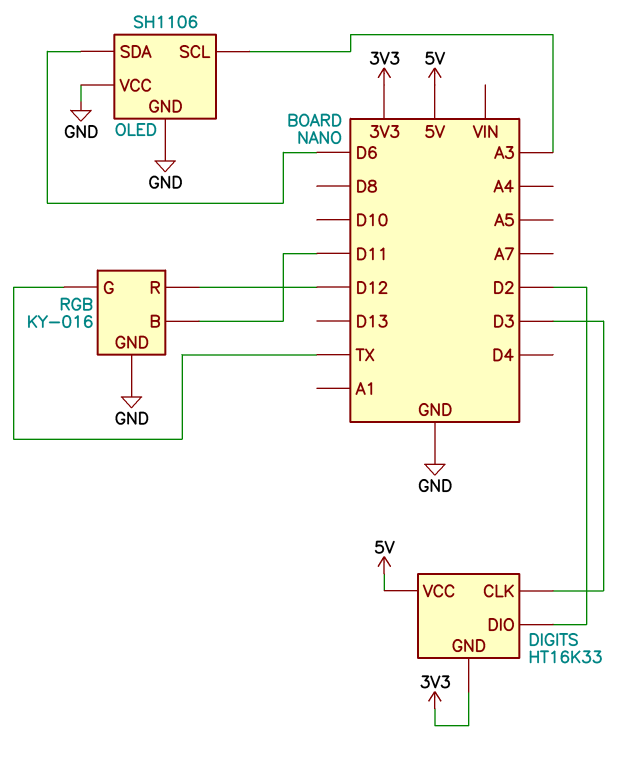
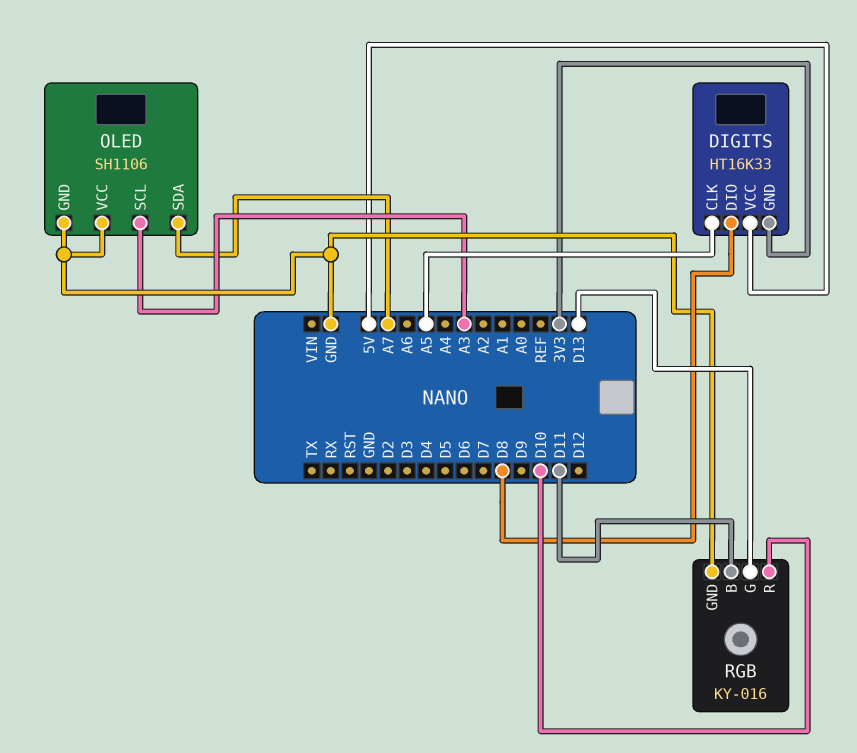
DIGITS pin CLK: D3 -> A5
DIGITS pin DIO: D2 -> D8
OLED pin SDA: D6 -> A7
RGB pin G: TX -> D13
RGB pin R: D12 -> D10

